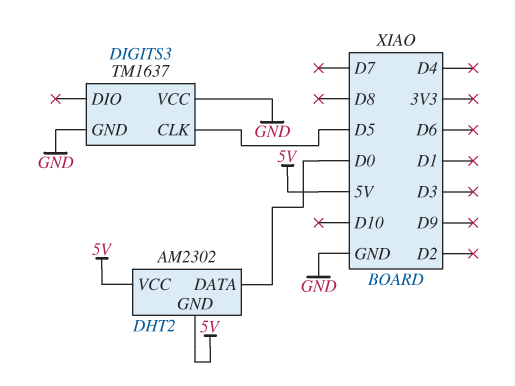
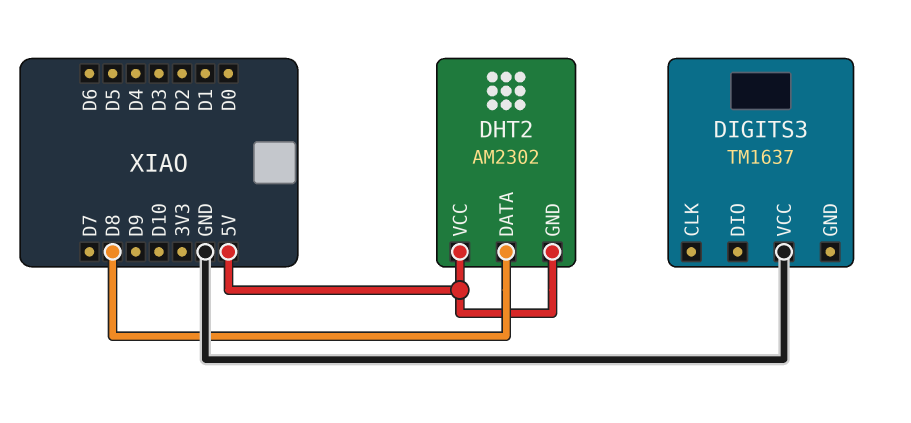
DHT2 pin DATA: D0 -> D8
DIGITS3 pin CLK: D5 -> none
DIGITS3 pin GND: GND -> none

